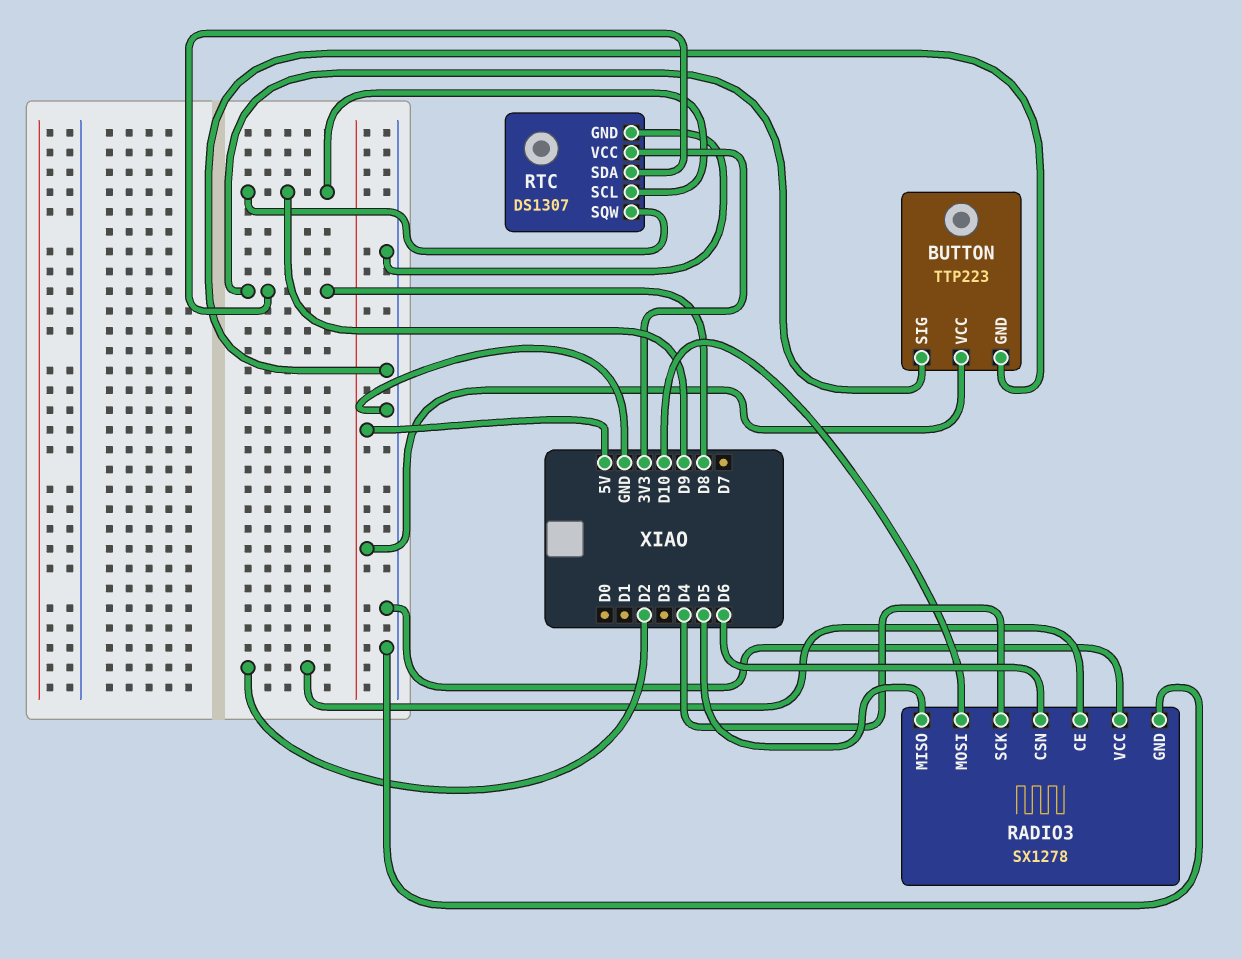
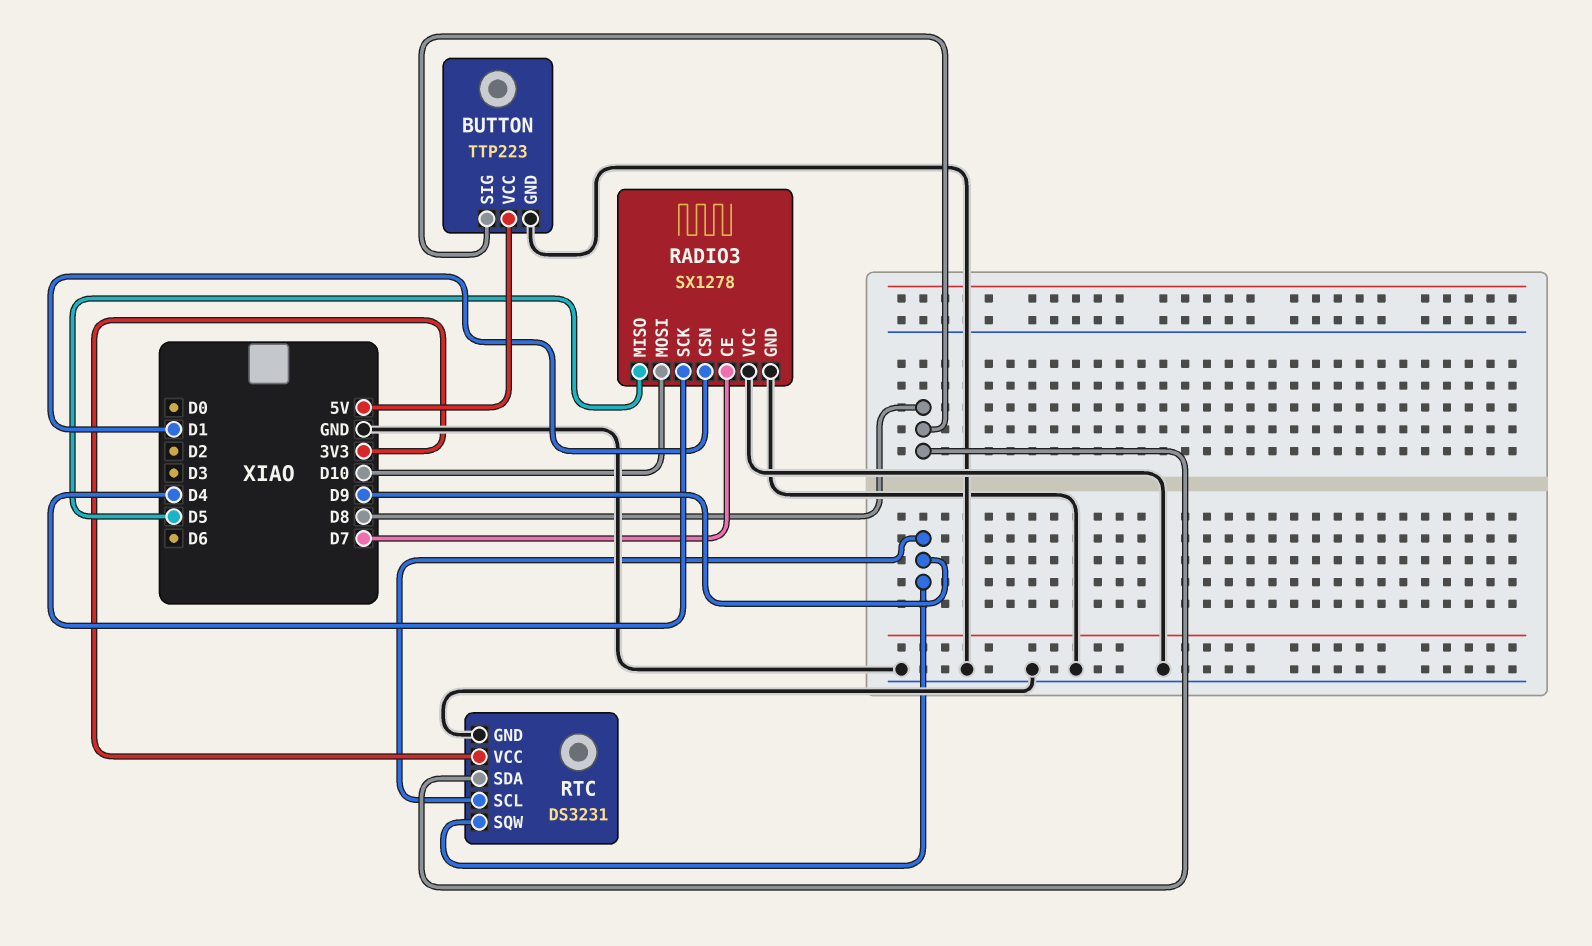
RADIO3 pin CE: D2 -> D7
RADIO3 pin CSN: D6 -> D1
RTC: DS1307 -> DS3231

